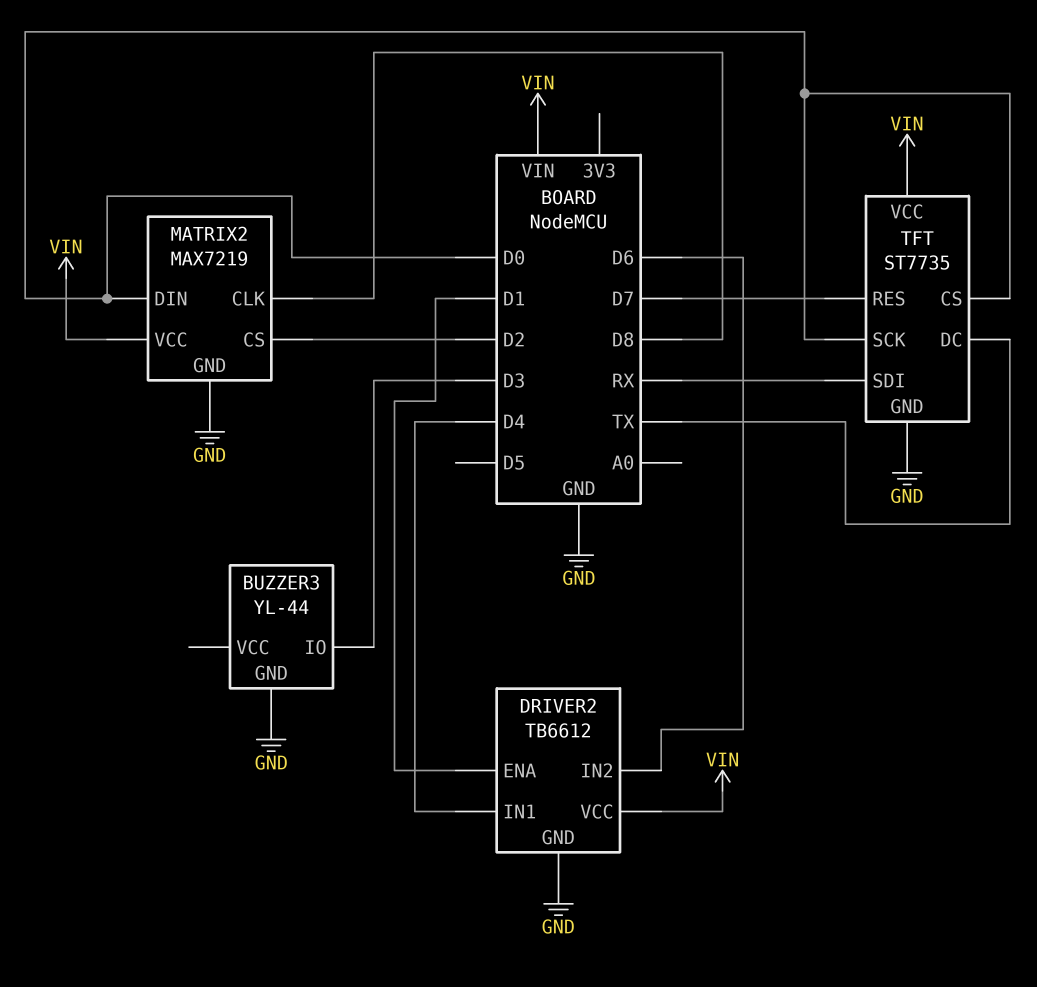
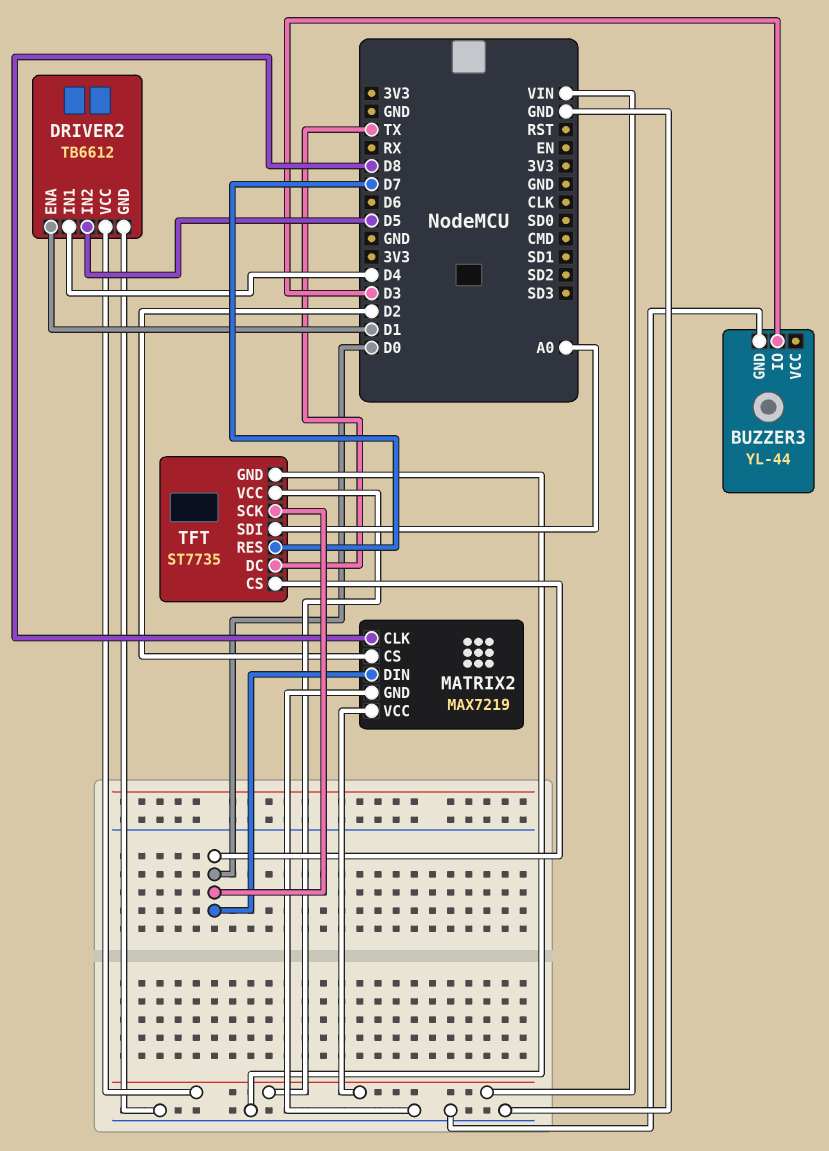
DRIVER2 pin IN2: D6 -> D5
TFT pin SDI: RX -> A0

